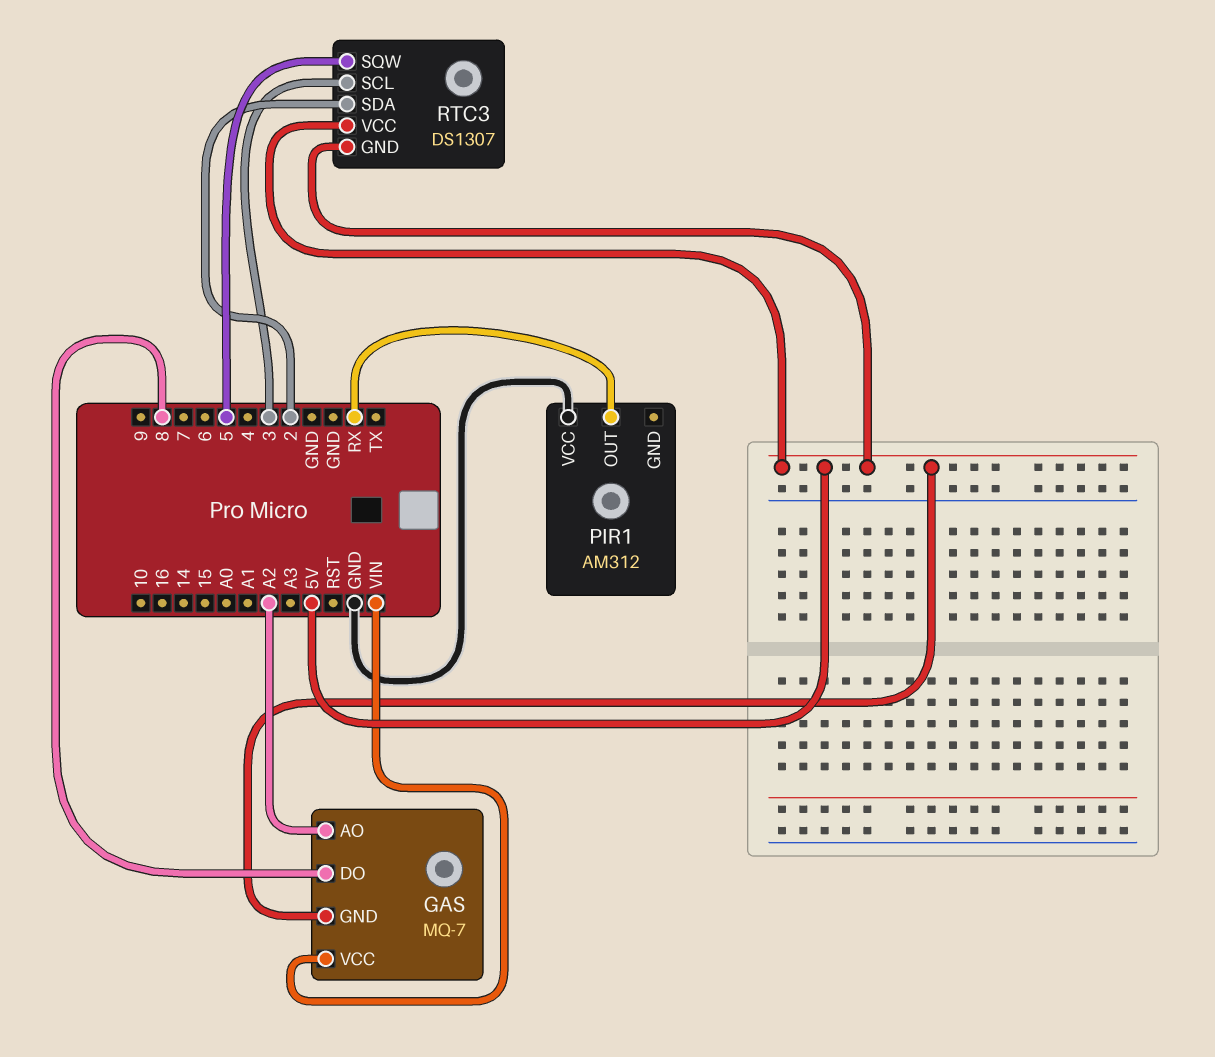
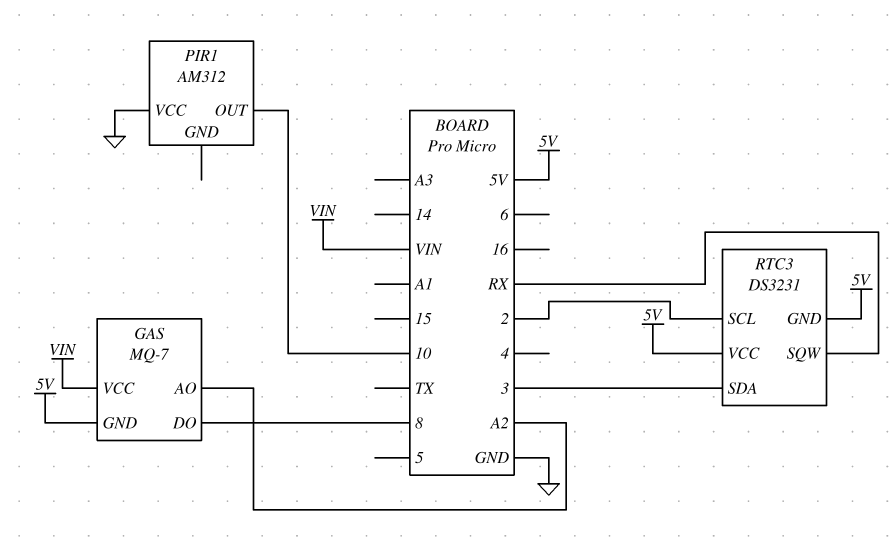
PIR1 pin OUT: RX -> 10
RTC3: DS1307 -> DS3231
RTC3 pin SCL: 3 -> 2
RTC3 pin SDA: 2 -> 3
RTC3 pin SQW: 5 -> RX

